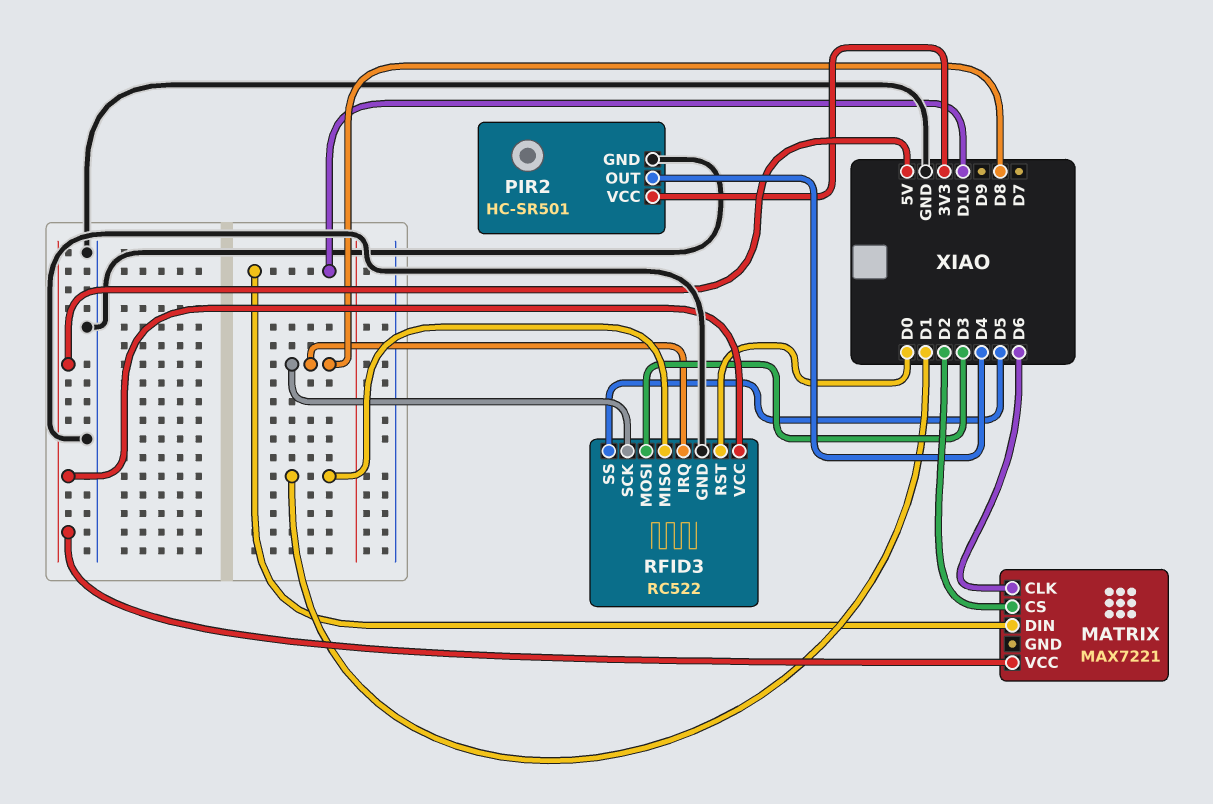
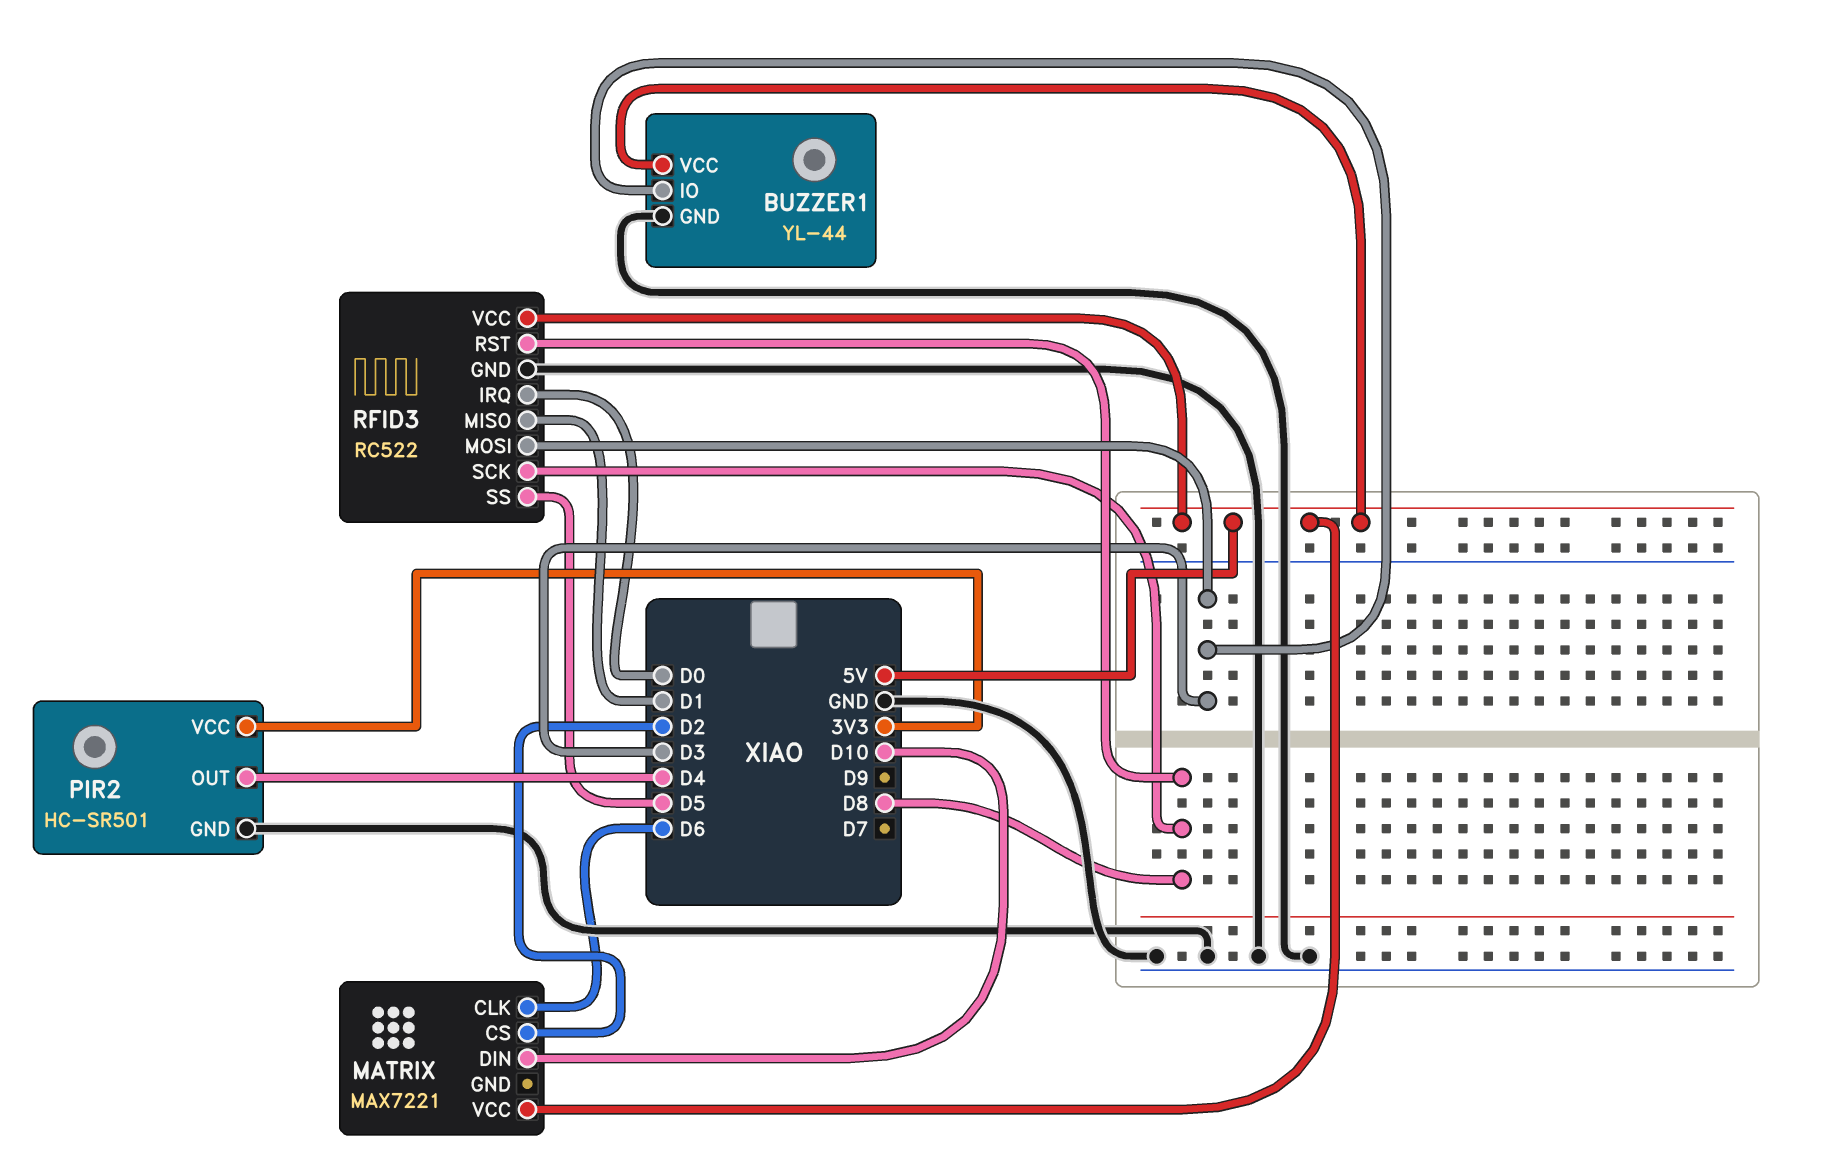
BUZZER1: none -> YL-44
BUZZER1 pin GND: none -> GND
BUZZER1 pin IO: none -> D3
BUZZER1 pin VCC: none -> 5V
RFID3 pin IRQ: D8 -> D0
RFID3 pin RST: D0 -> D8

